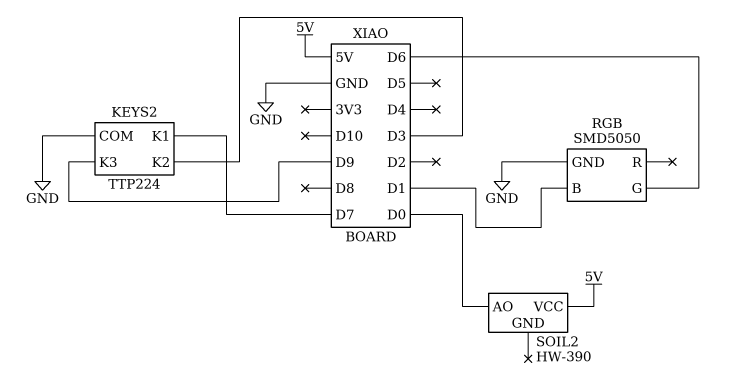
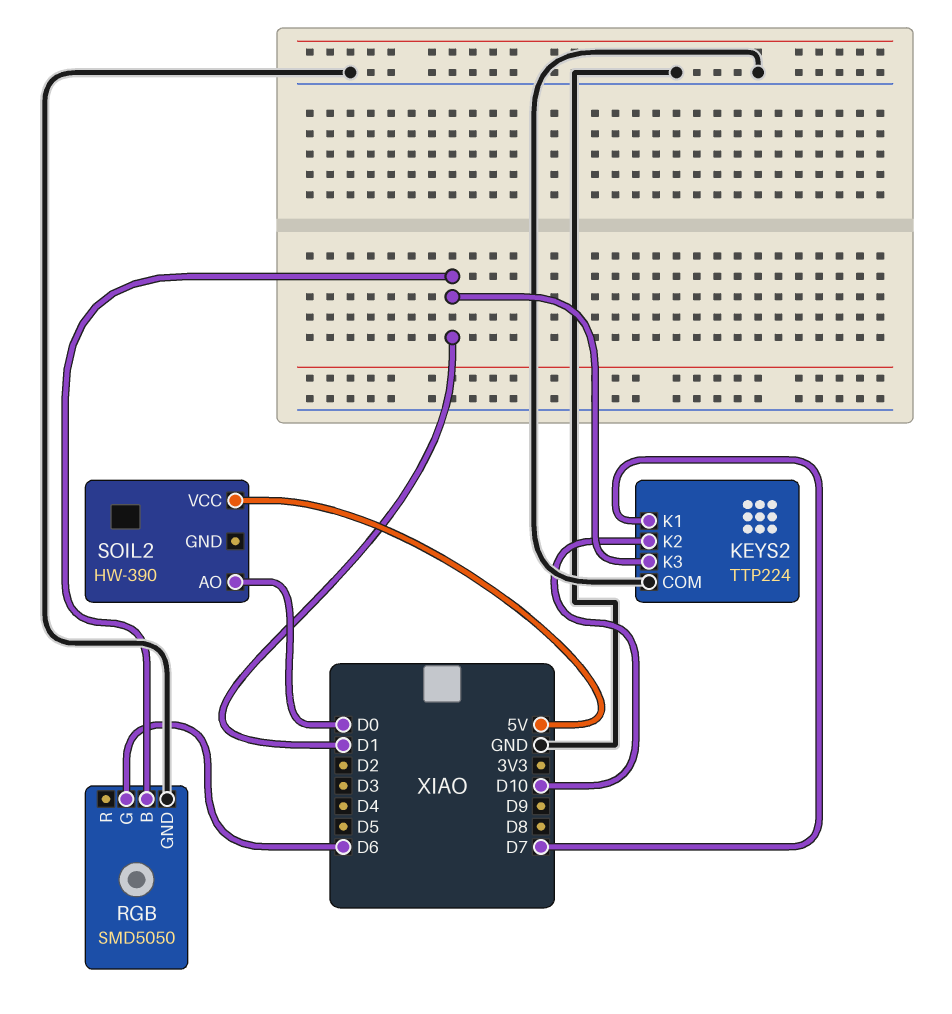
KEYS2 pin K2: D3 -> D10
KEYS2 pin K3: D9 -> D1

